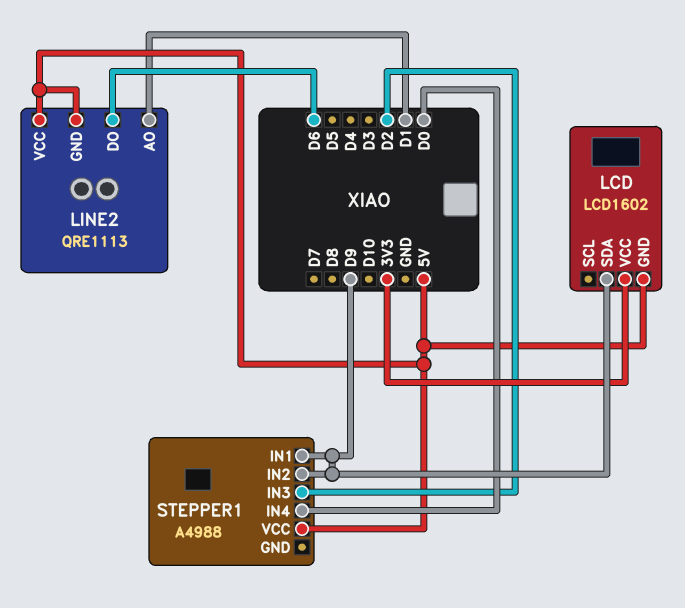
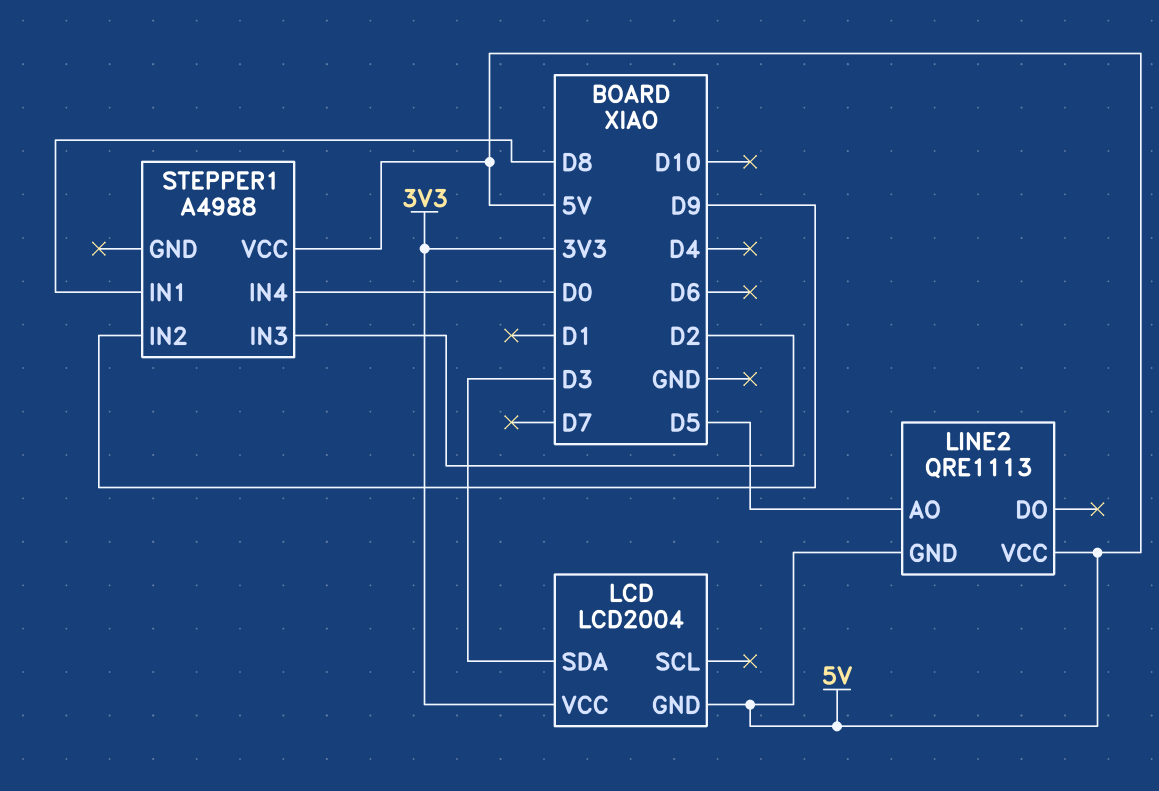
LCD: LCD1602 -> LCD2004
LCD pin SDA: D9 -> D3
LINE2 pin AO: D1 -> D5
LINE2 pin DO: D6 -> none
STEPPER1 pin IN1: D9 -> D8

